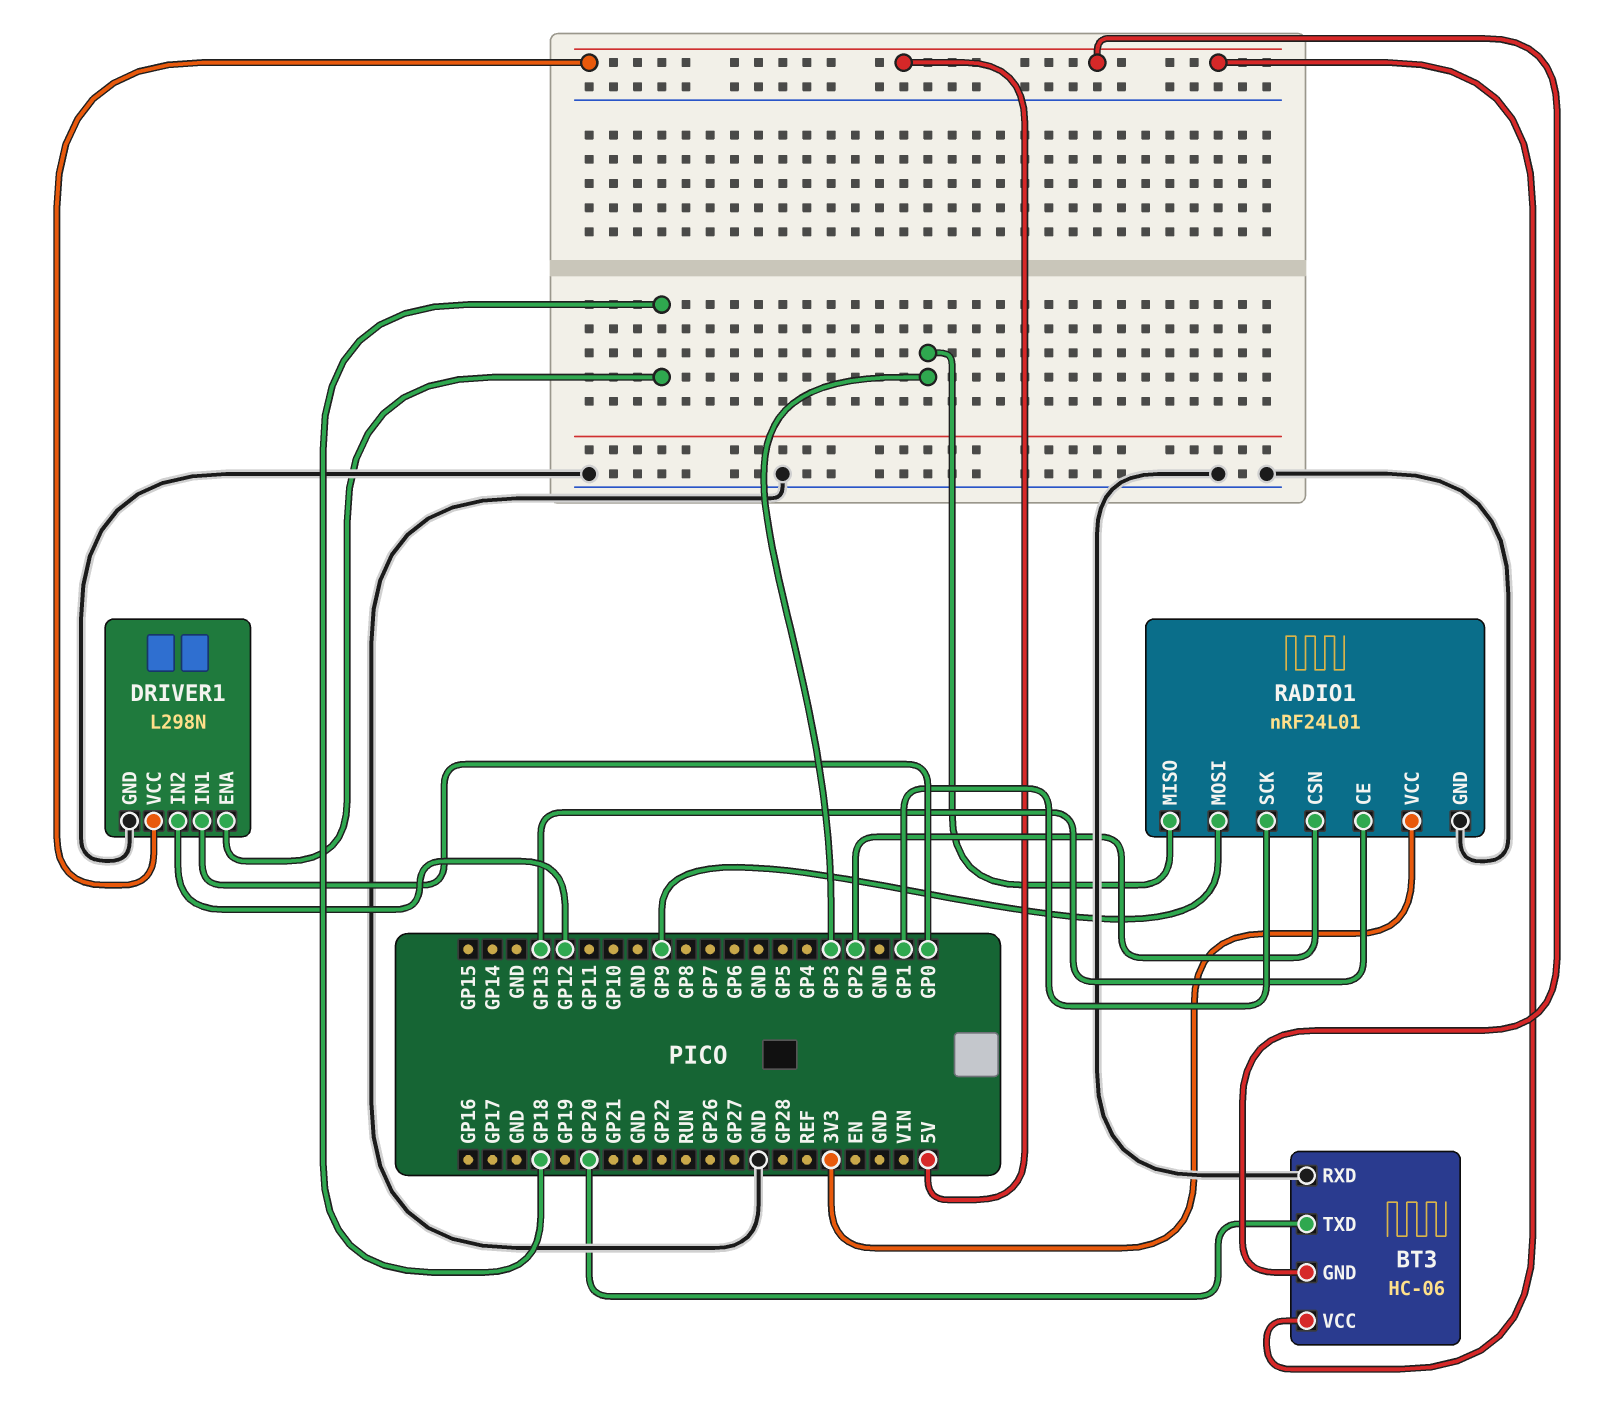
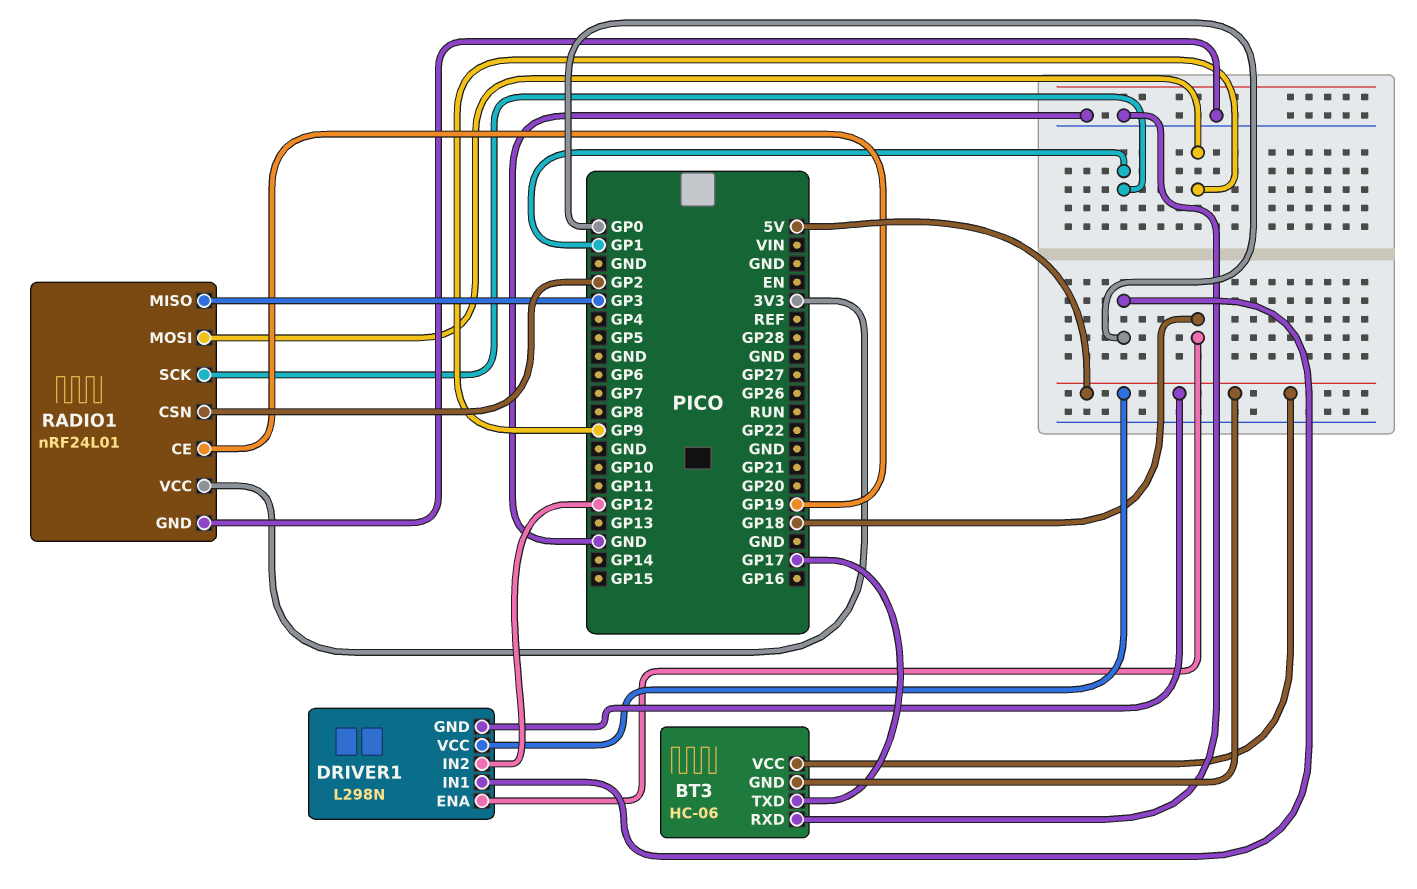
BT3 pin TXD: GP20 -> GP17
DRIVER1 pin GND: GND -> 5V
RADIO1 pin CE: GP13 -> GP19

